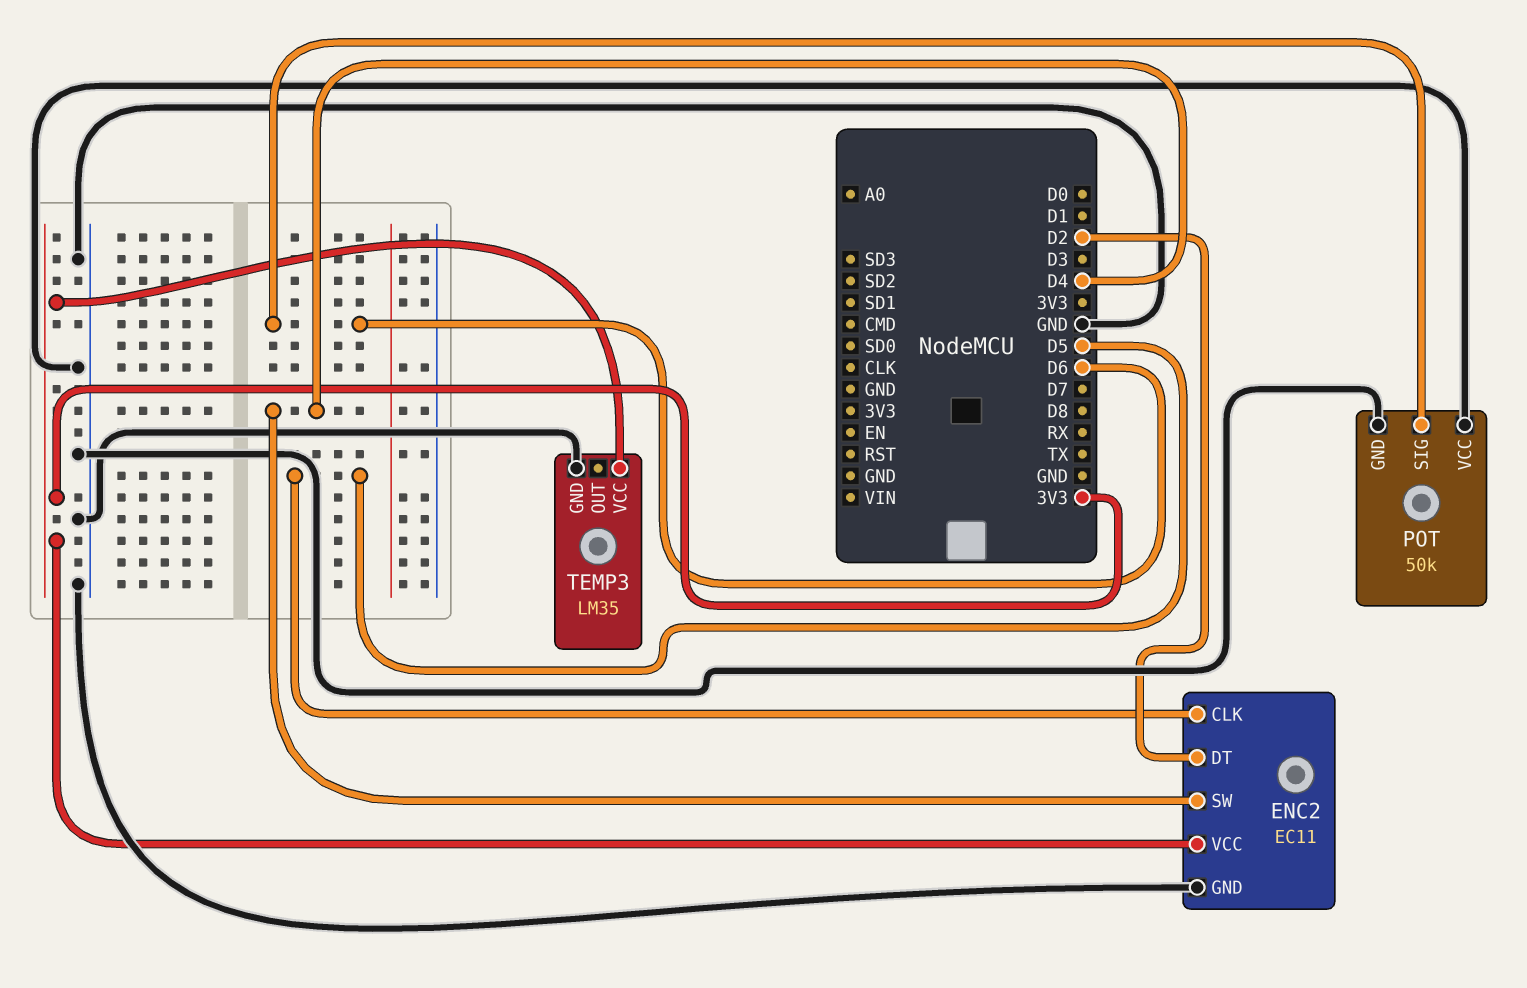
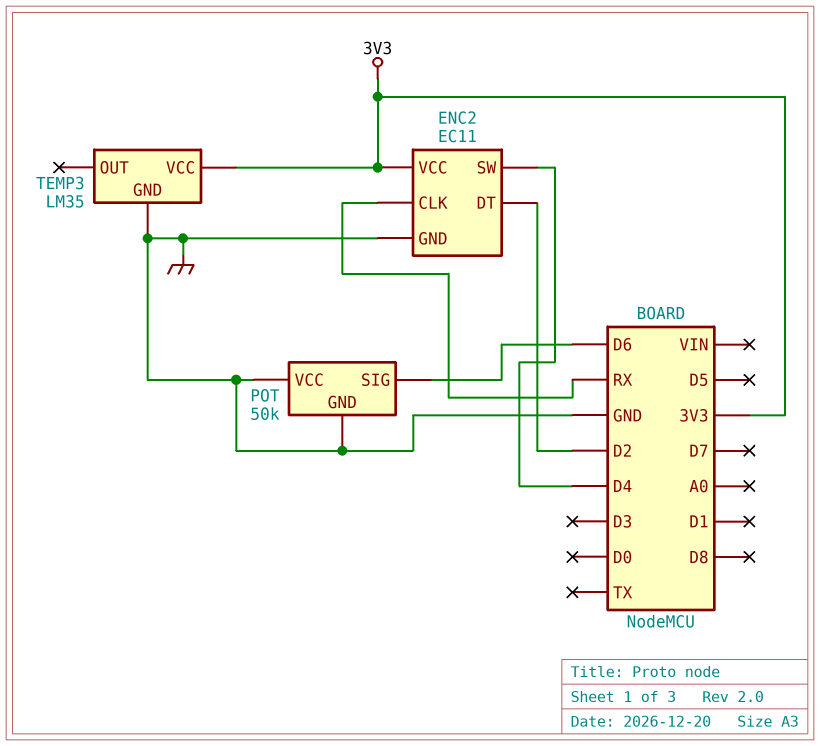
ENC2 pin CLK: D5 -> RX

